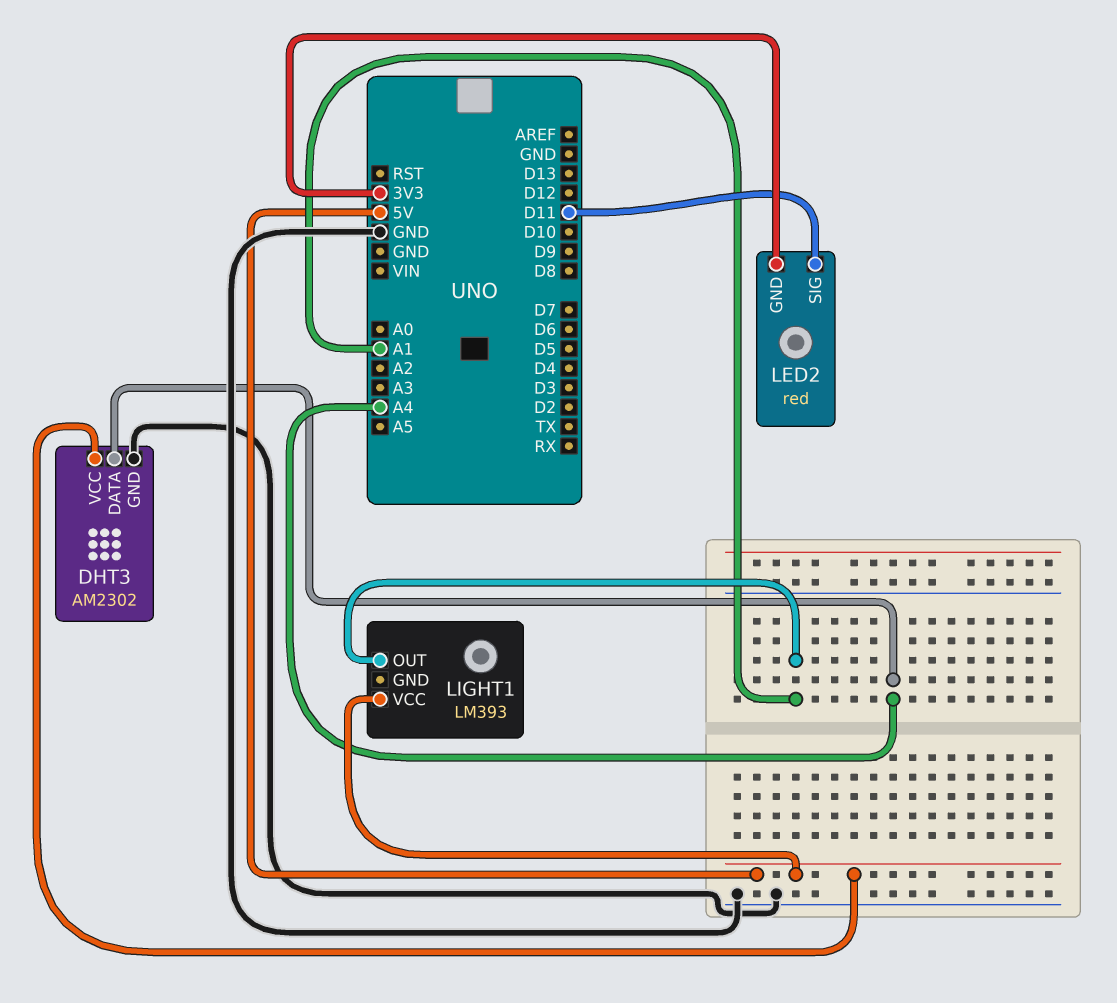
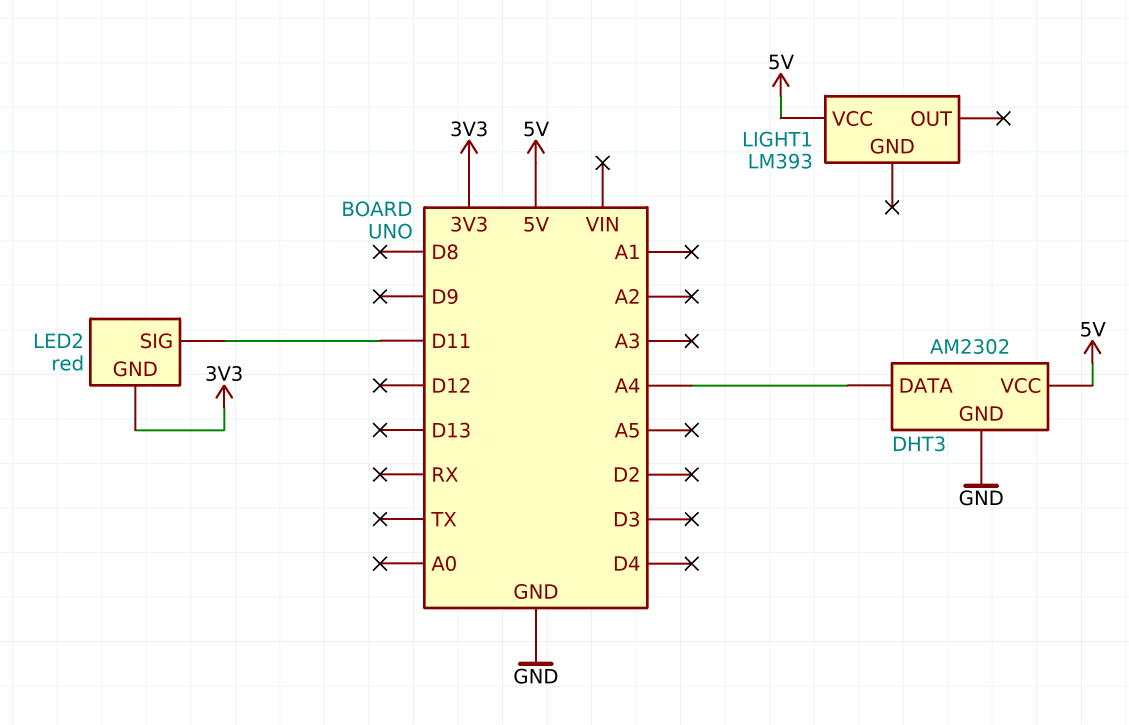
LIGHT1 pin OUT: A1 -> none

